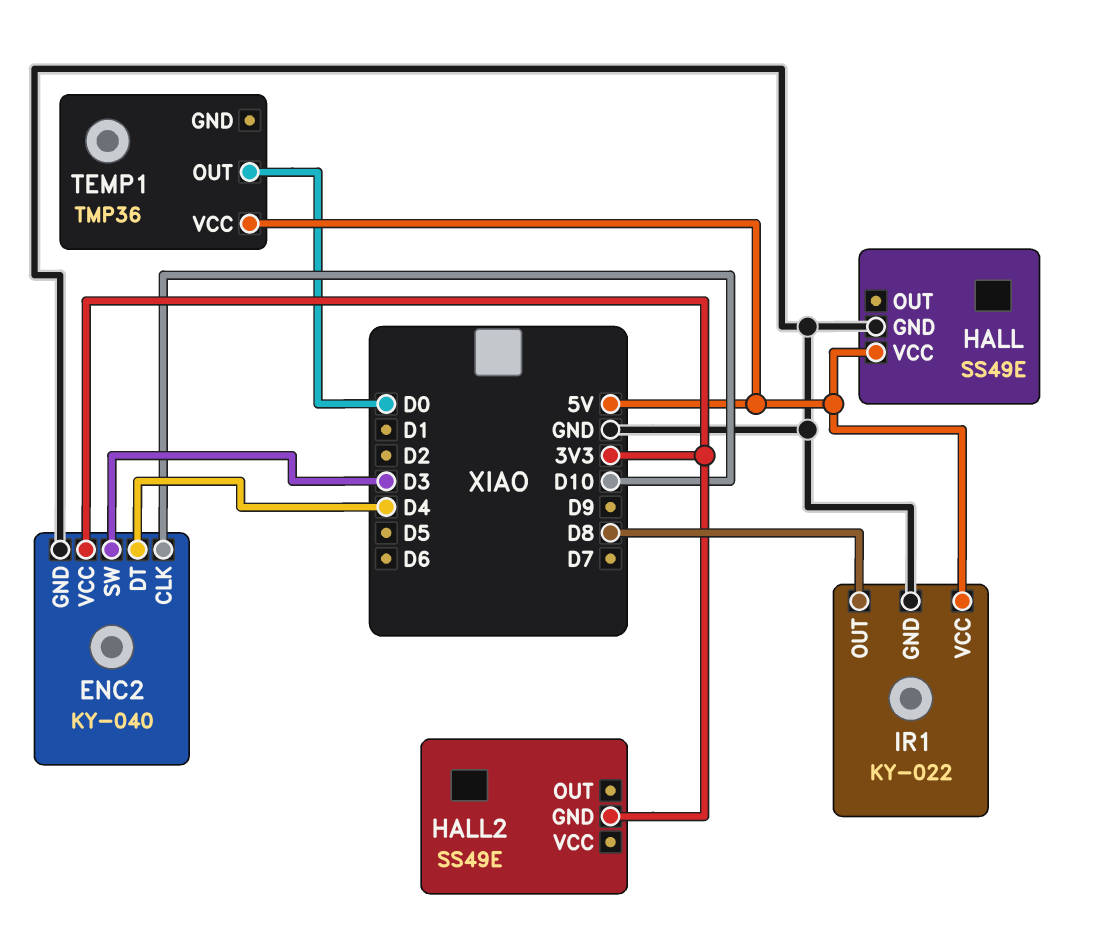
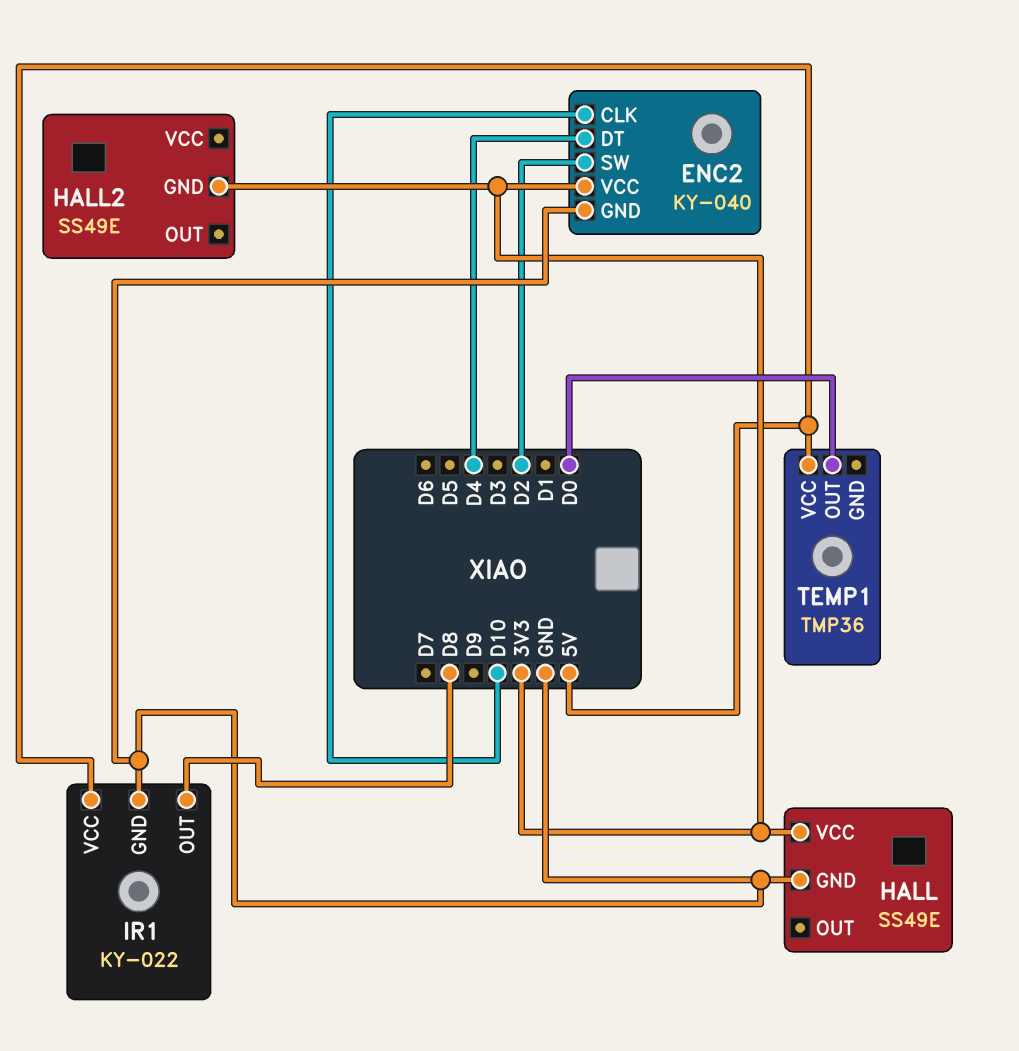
ENC2 pin SW: D3 -> D2
HALL pin VCC: 5V -> 3V3

